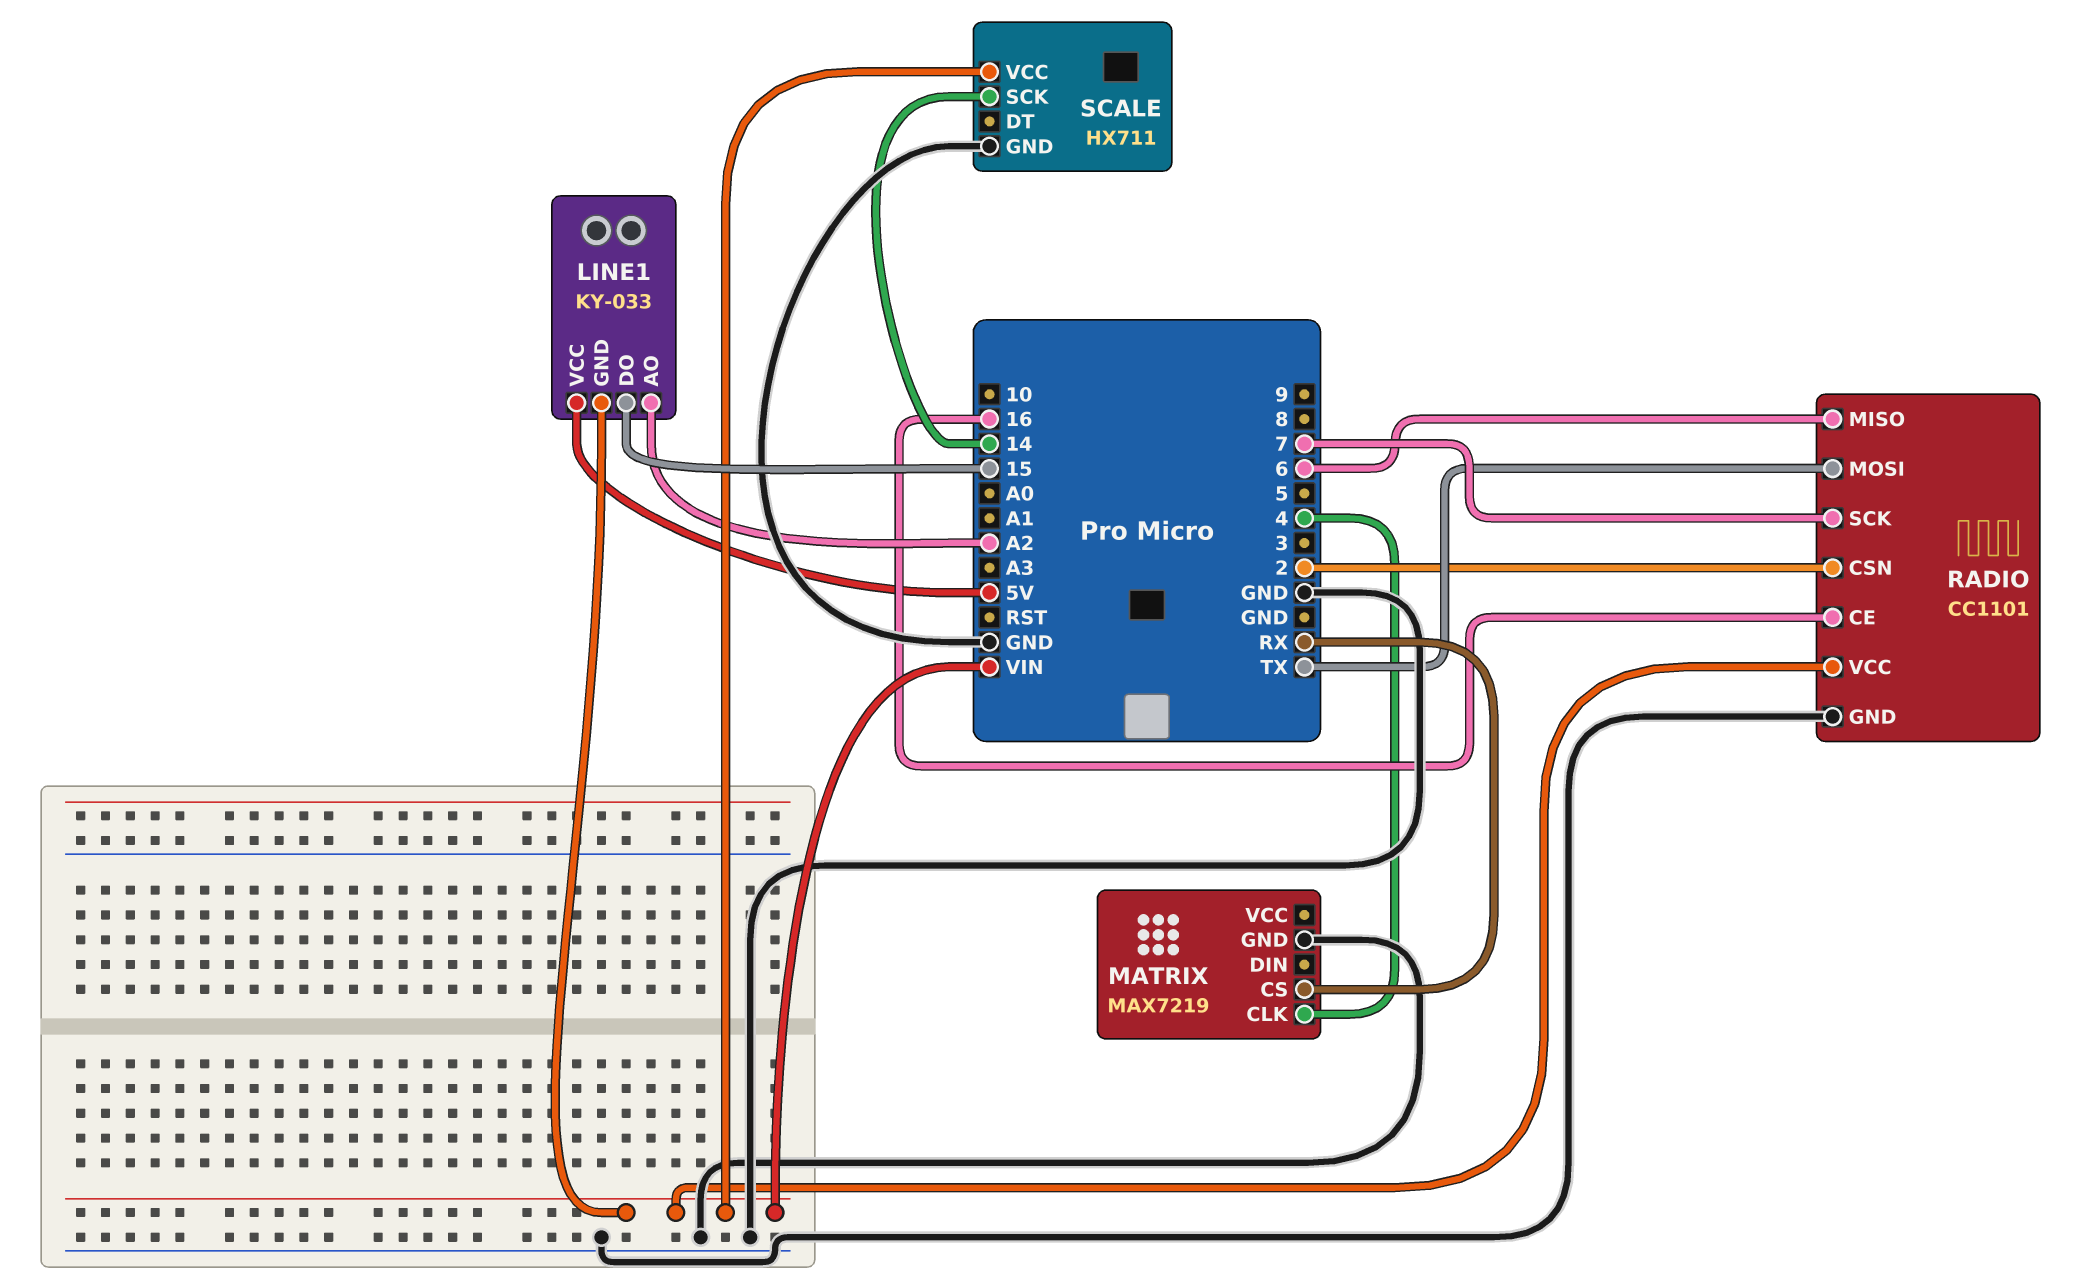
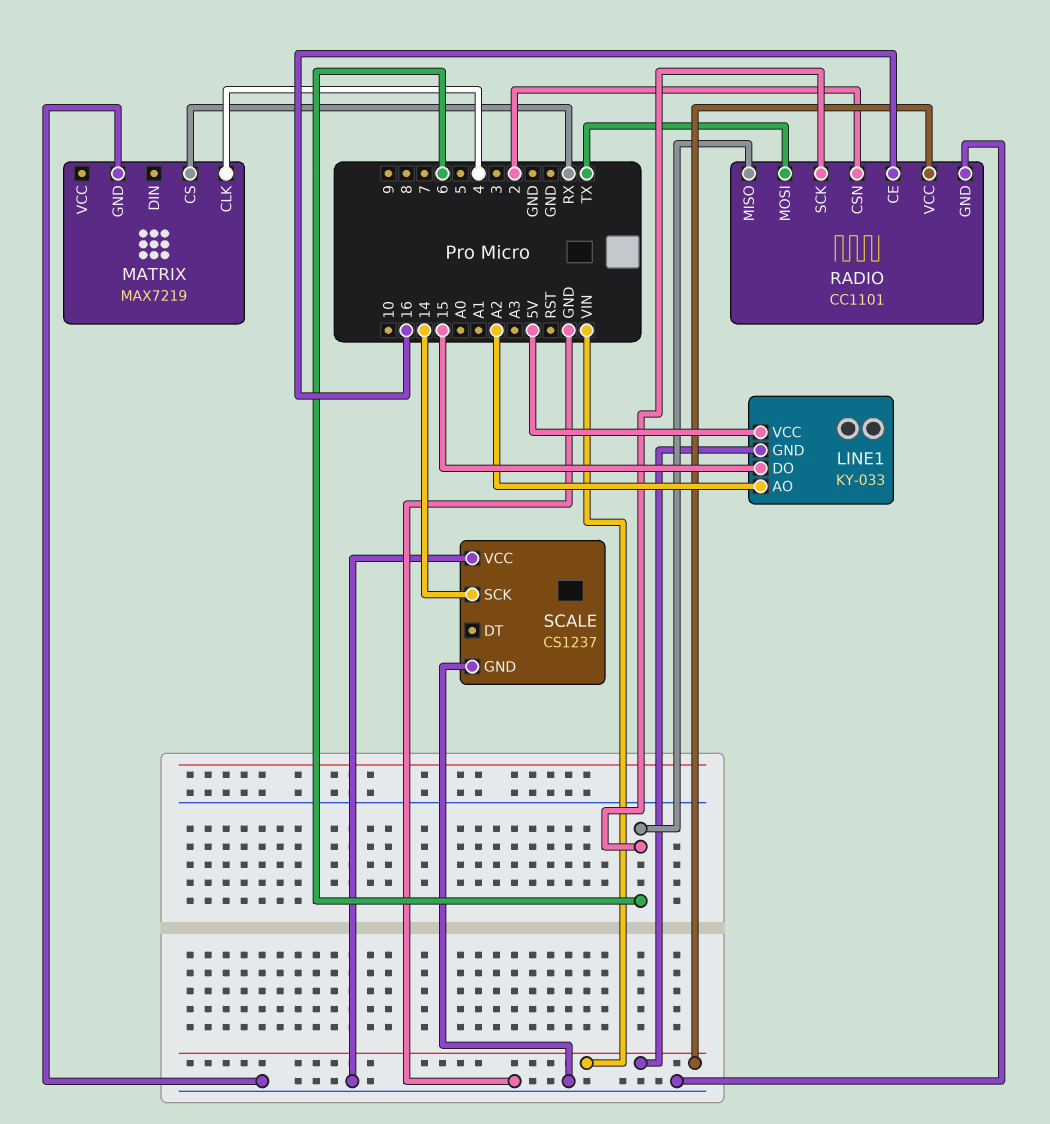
RADIO pin SCK: 7 -> 6
SCALE: HX711 -> CS1237
SCALE pin VCC: VIN -> GND

